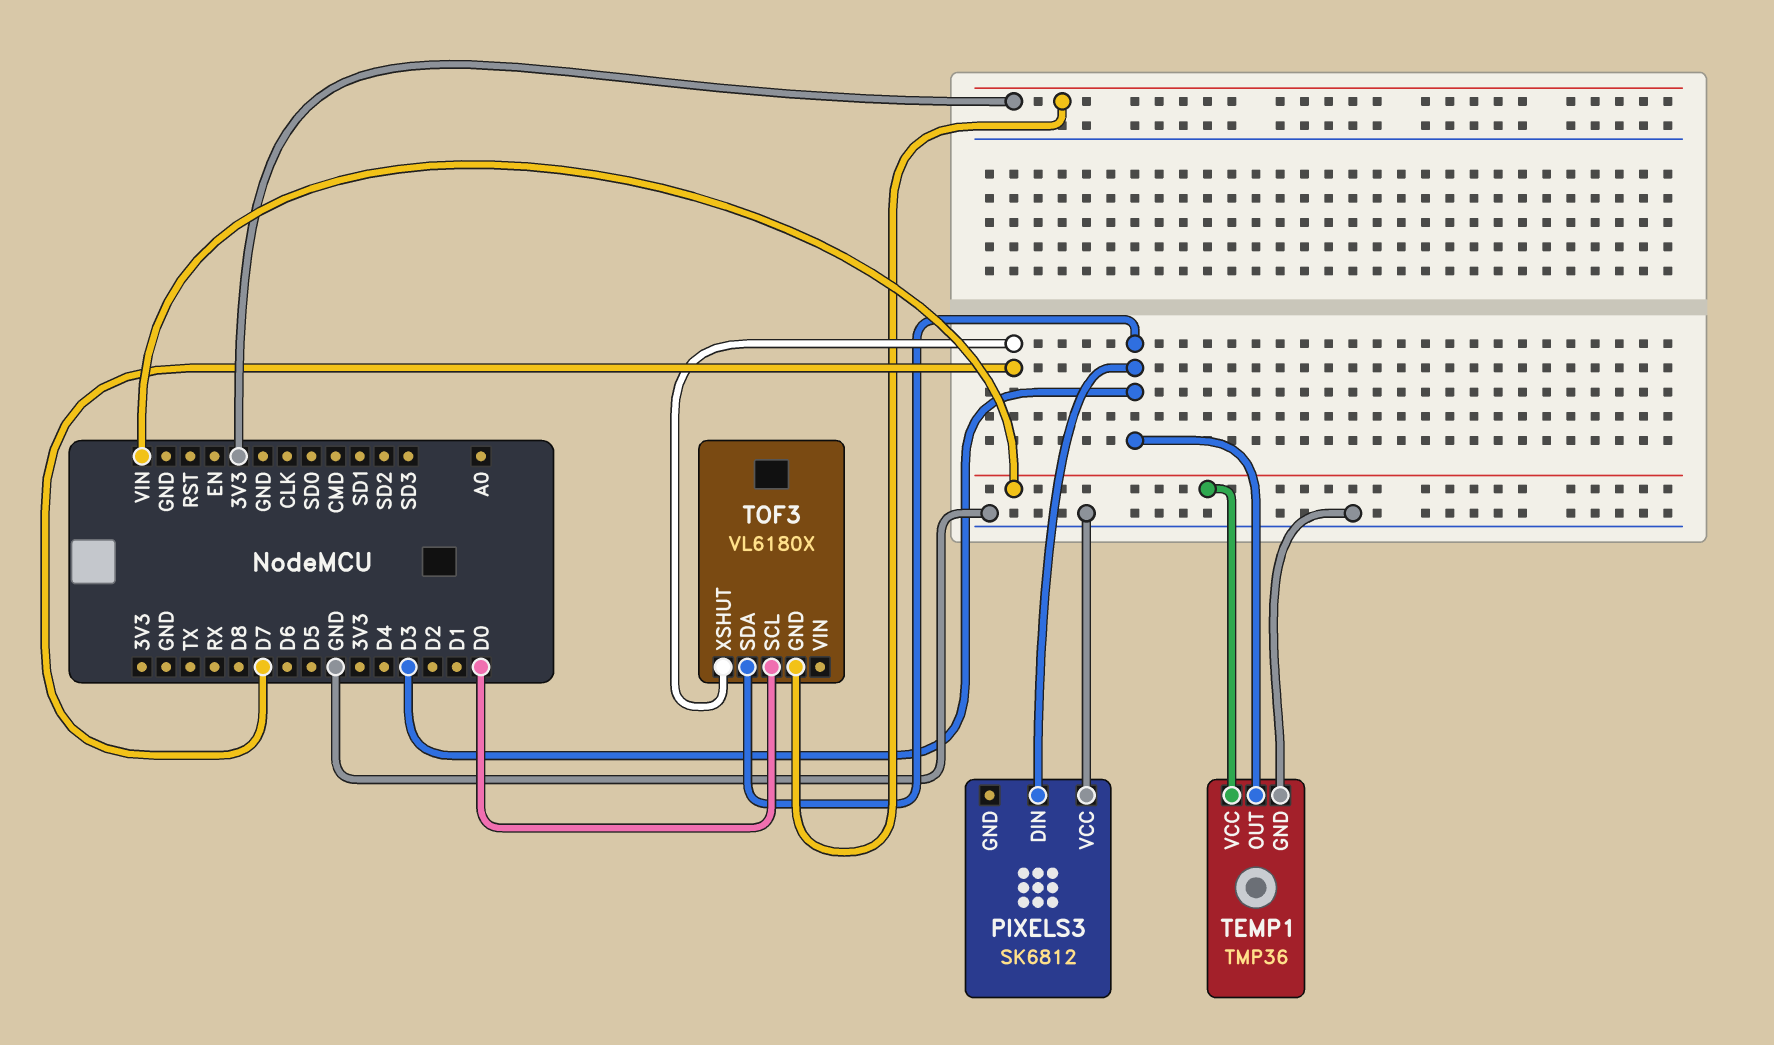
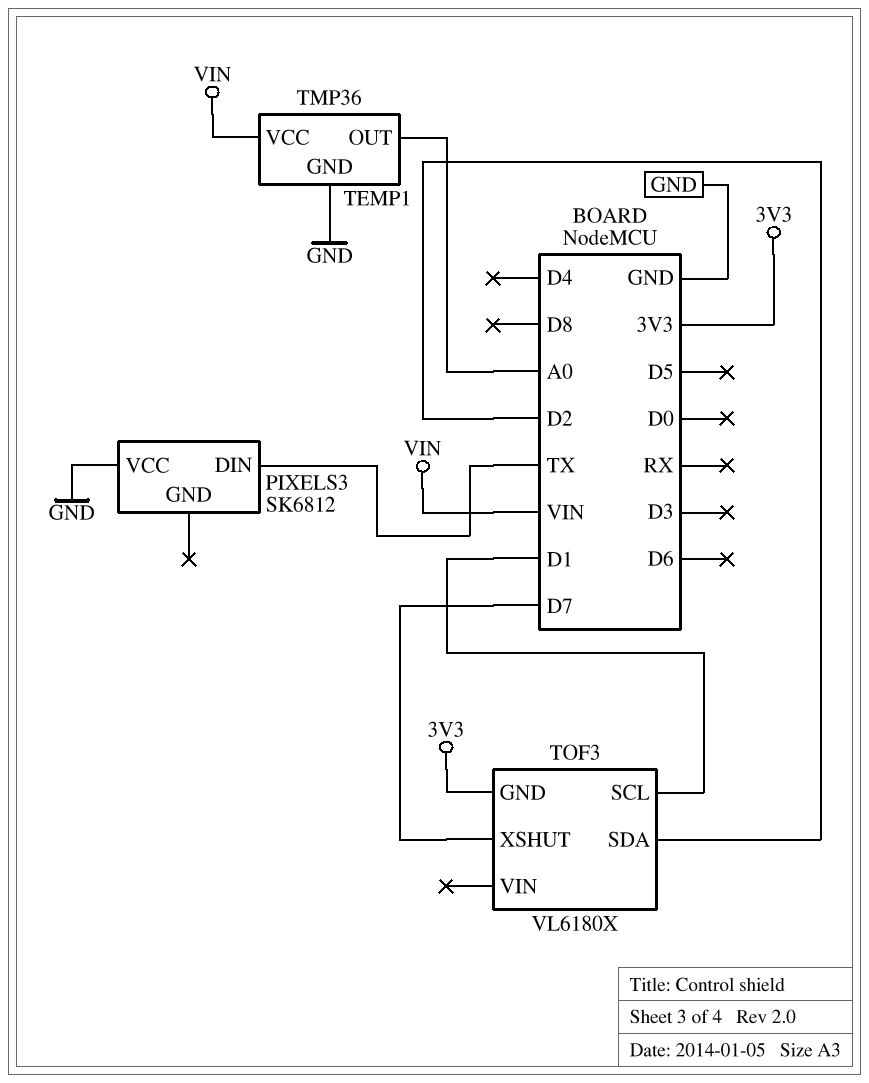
PIXELS3 pin DIN: D3 -> TX
TEMP1 pin OUT: D3 -> A0
TOF3 pin SCL: D0 -> D1
TOF3 pin SDA: D3 -> D2

